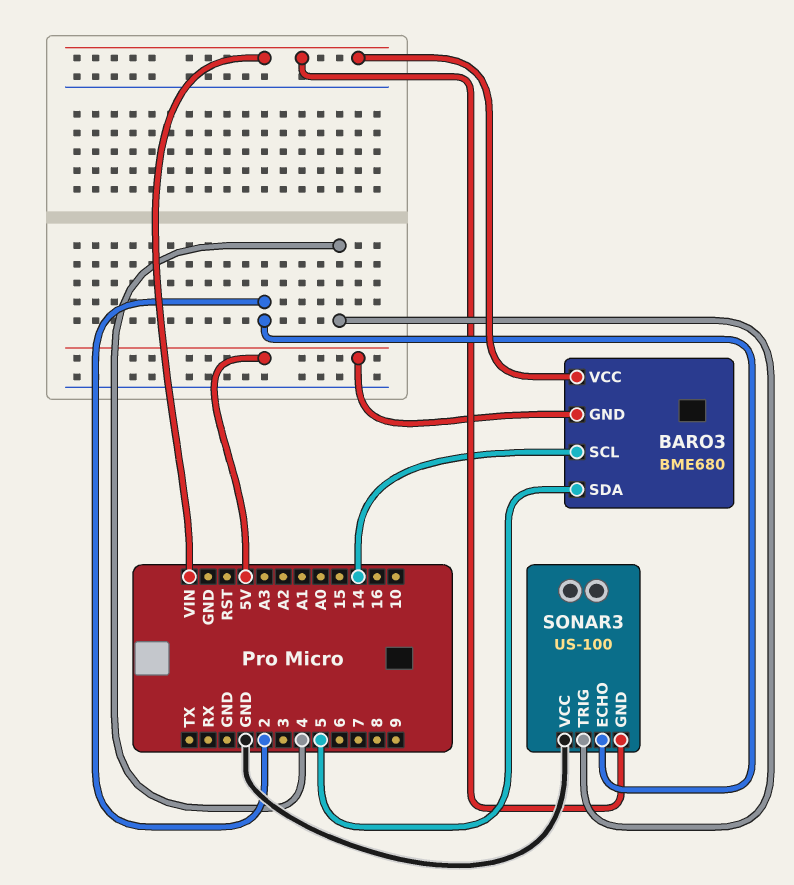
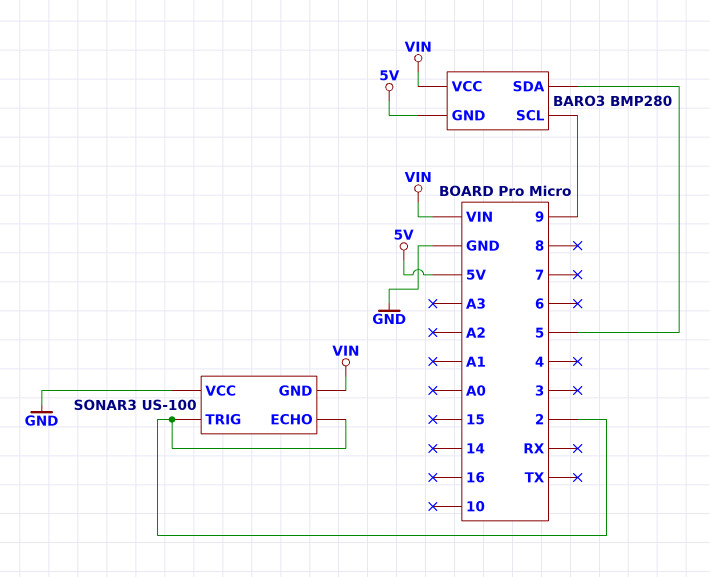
BARO3: BME680 -> BMP280
BARO3 pin SCL: 14 -> 9
SONAR3 pin TRIG: 4 -> 2

